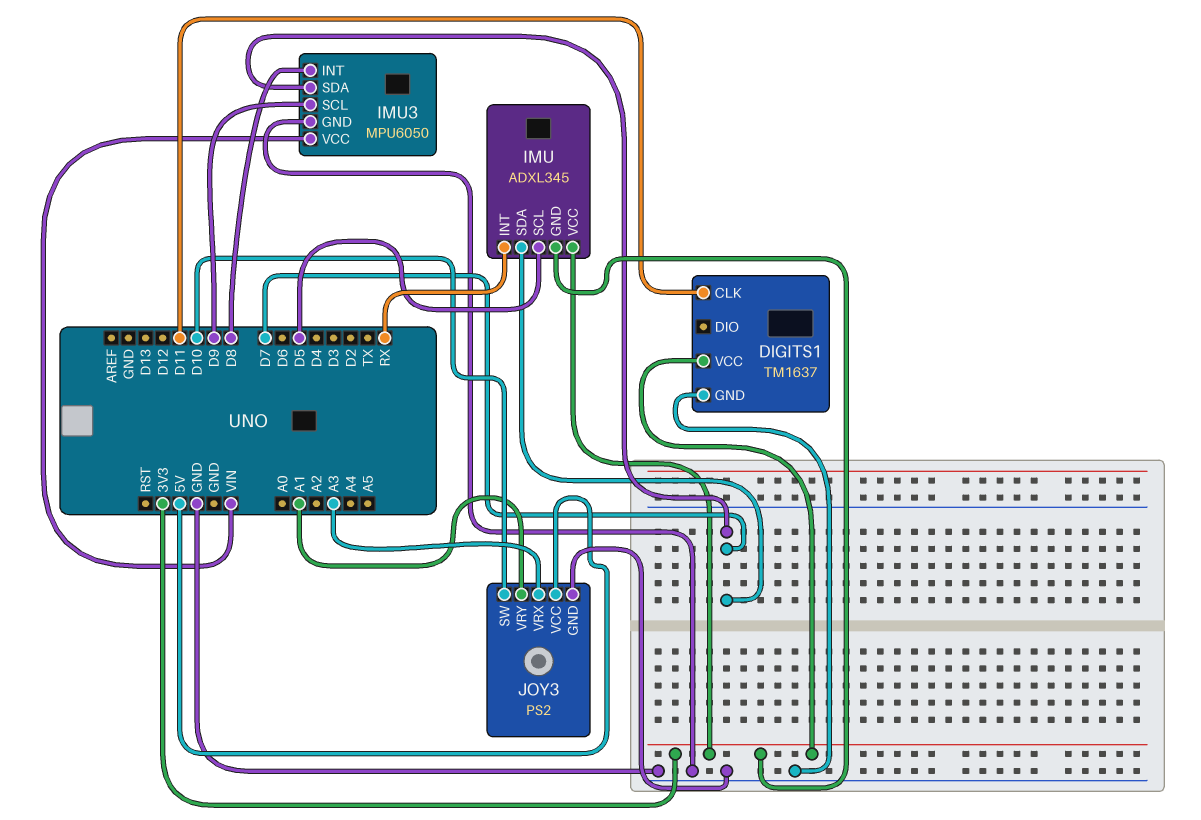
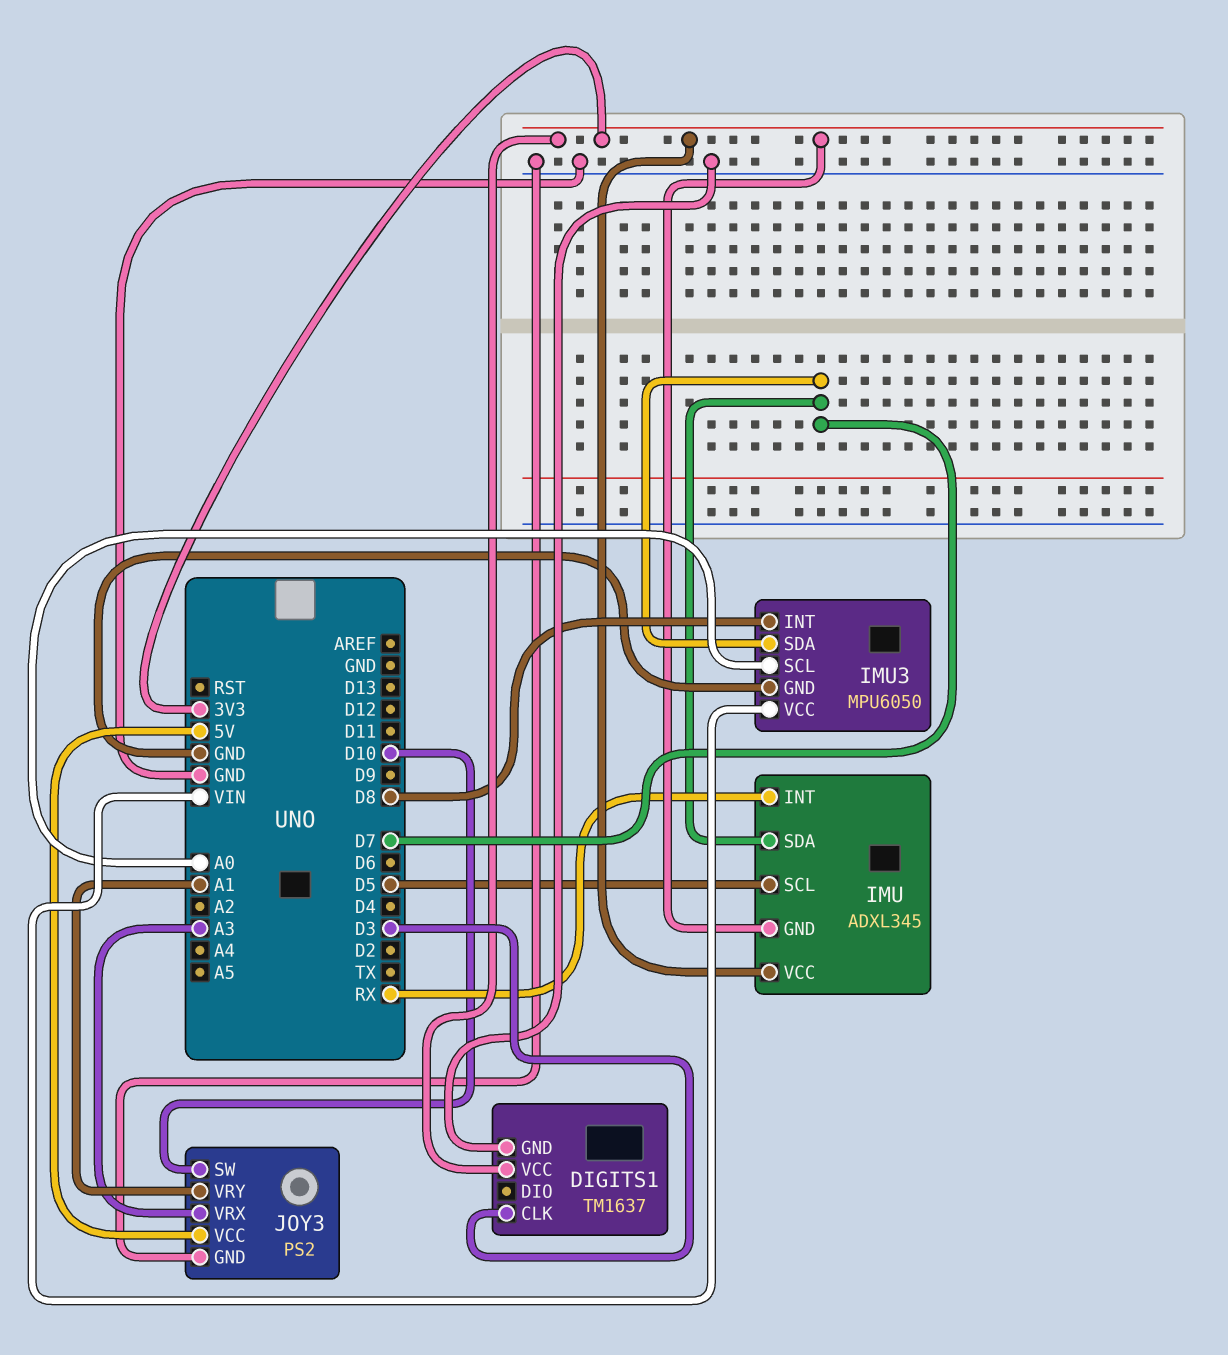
DIGITS1 pin CLK: D11 -> D3
IMU3 pin SCL: D9 -> A0

